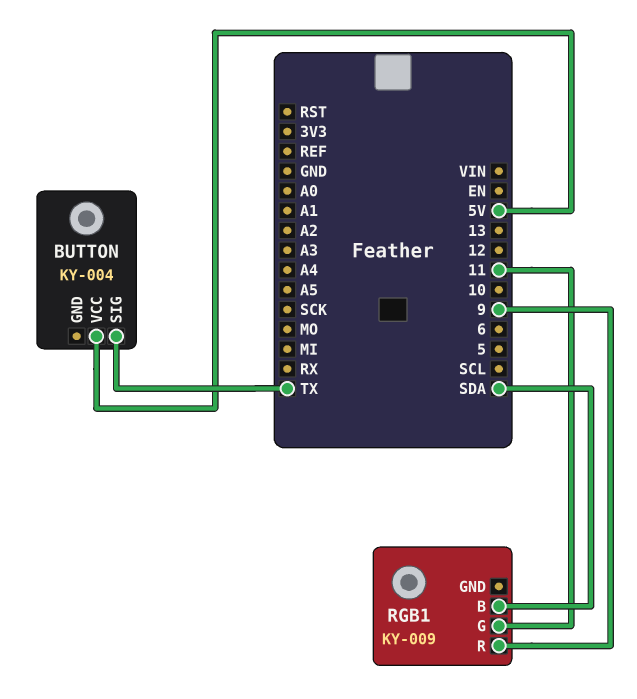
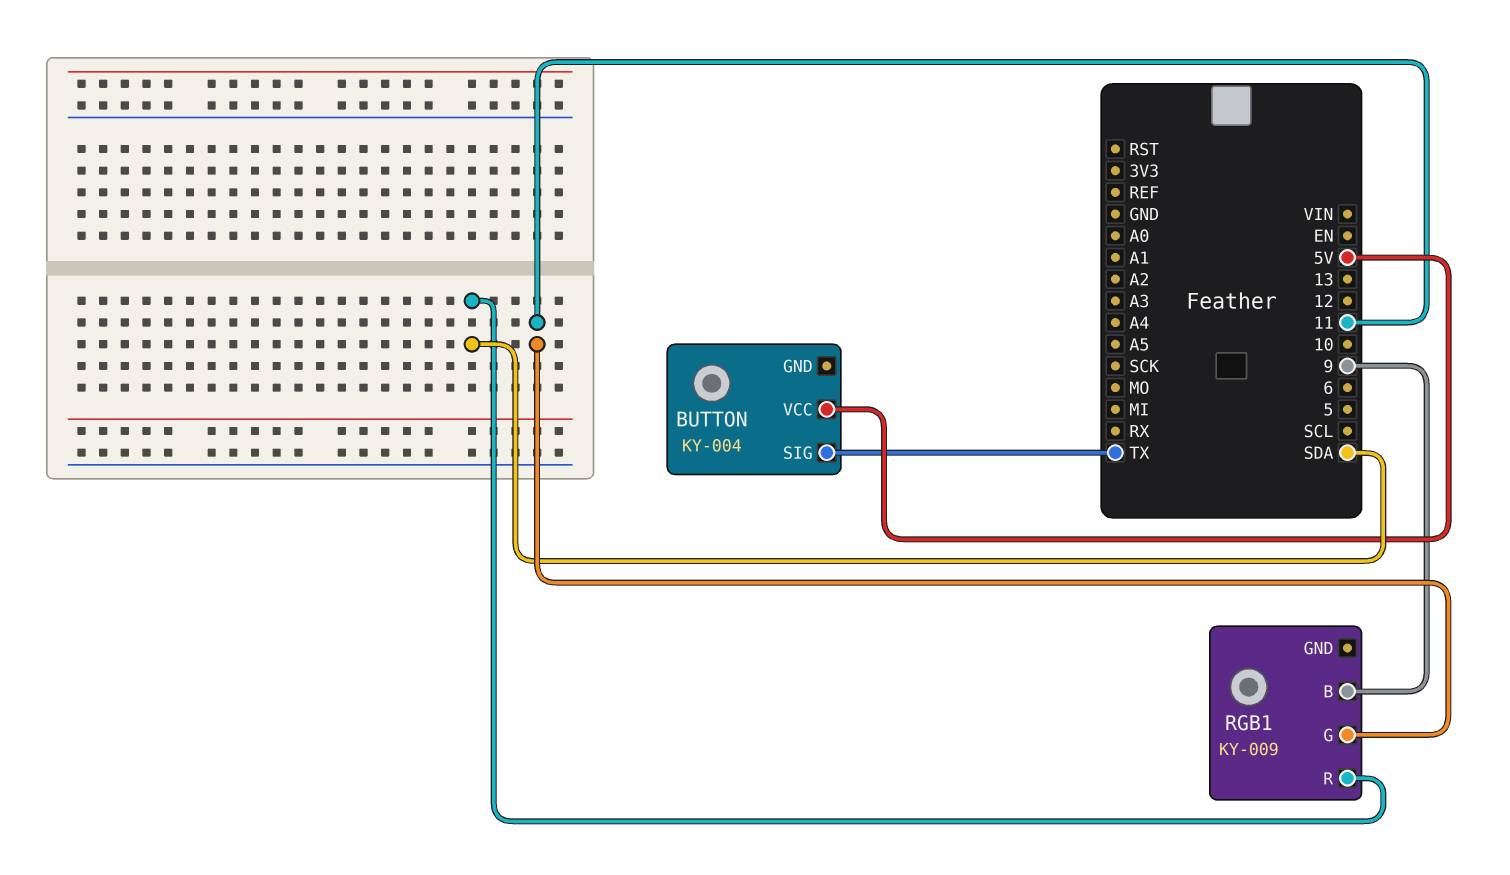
RGB1 pin B: SDA -> 9
RGB1 pin R: 9 -> SDA

